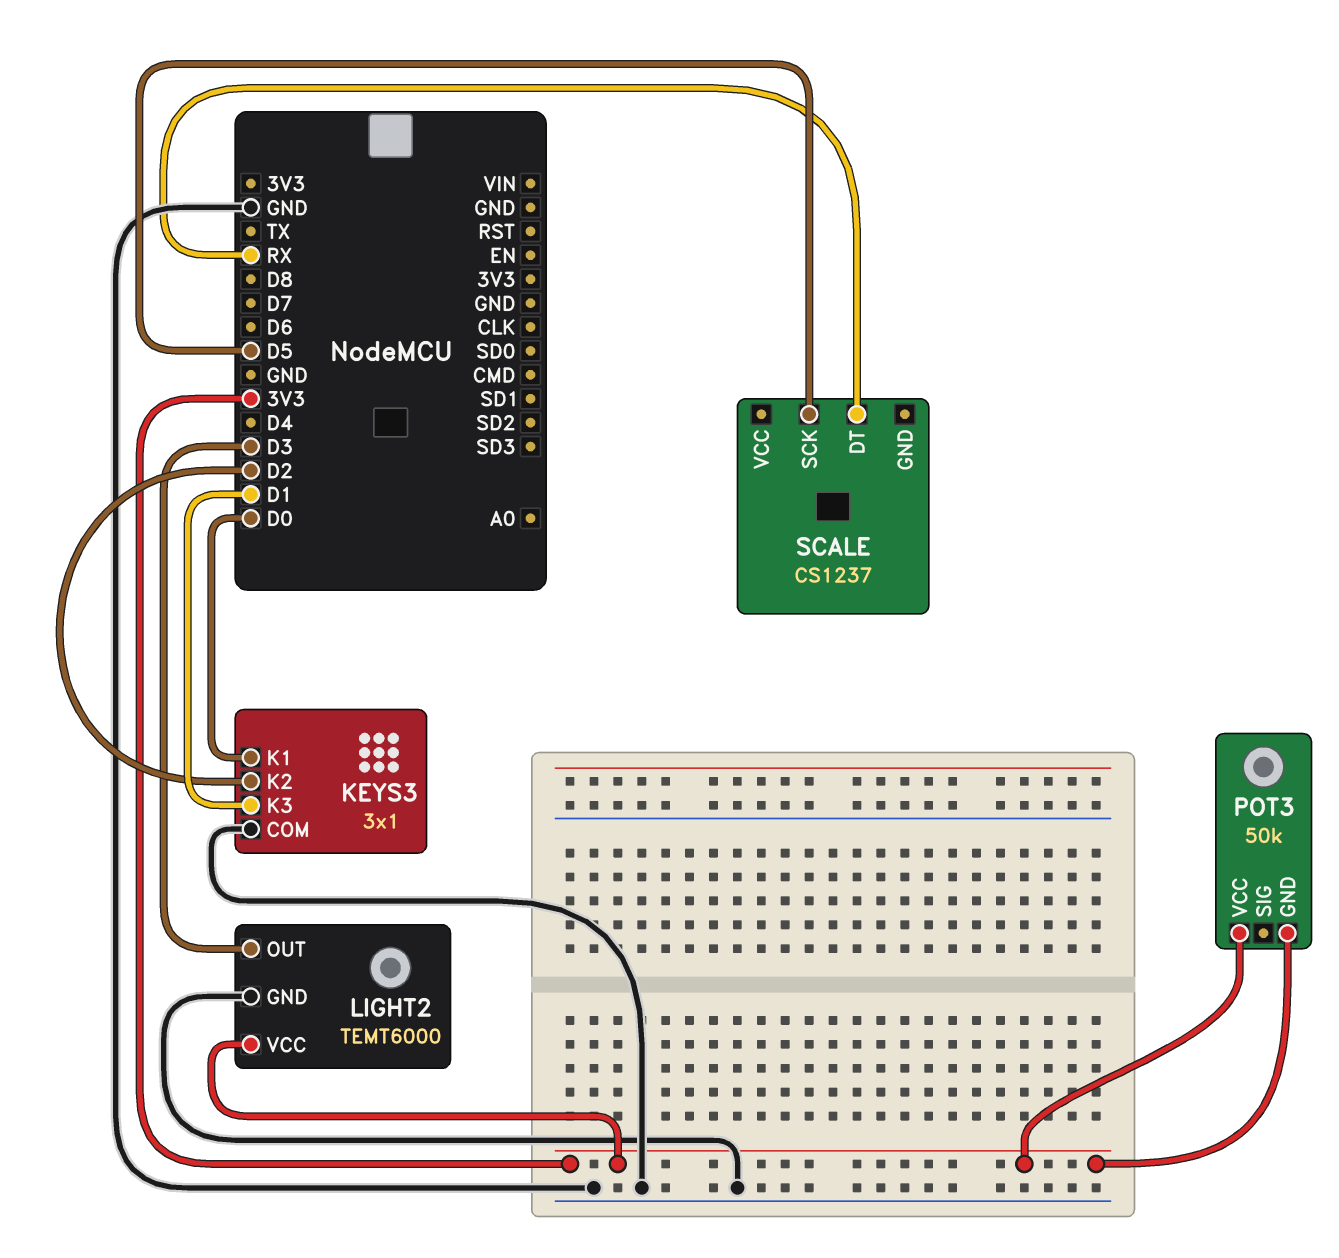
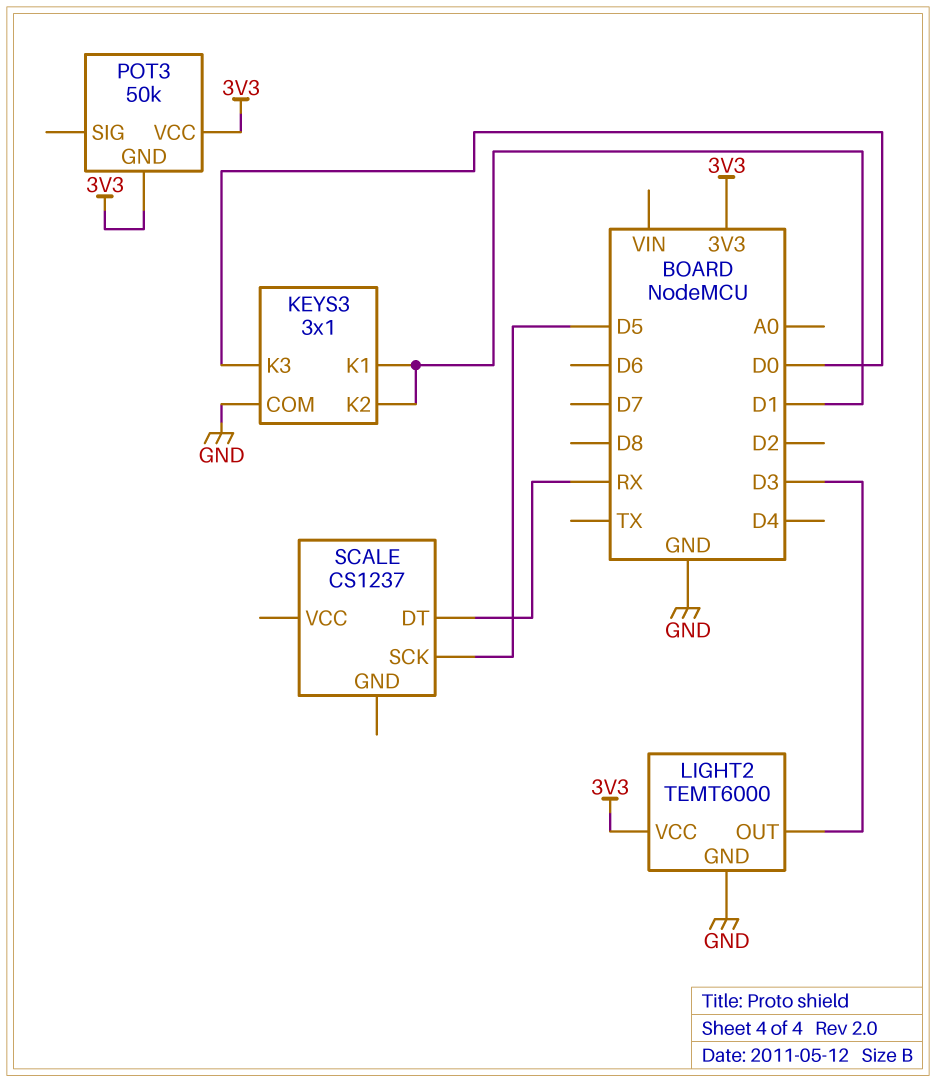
KEYS3 pin K1: D0 -> D1
KEYS3 pin K2: D2 -> D1
KEYS3 pin K3: D1 -> D0

